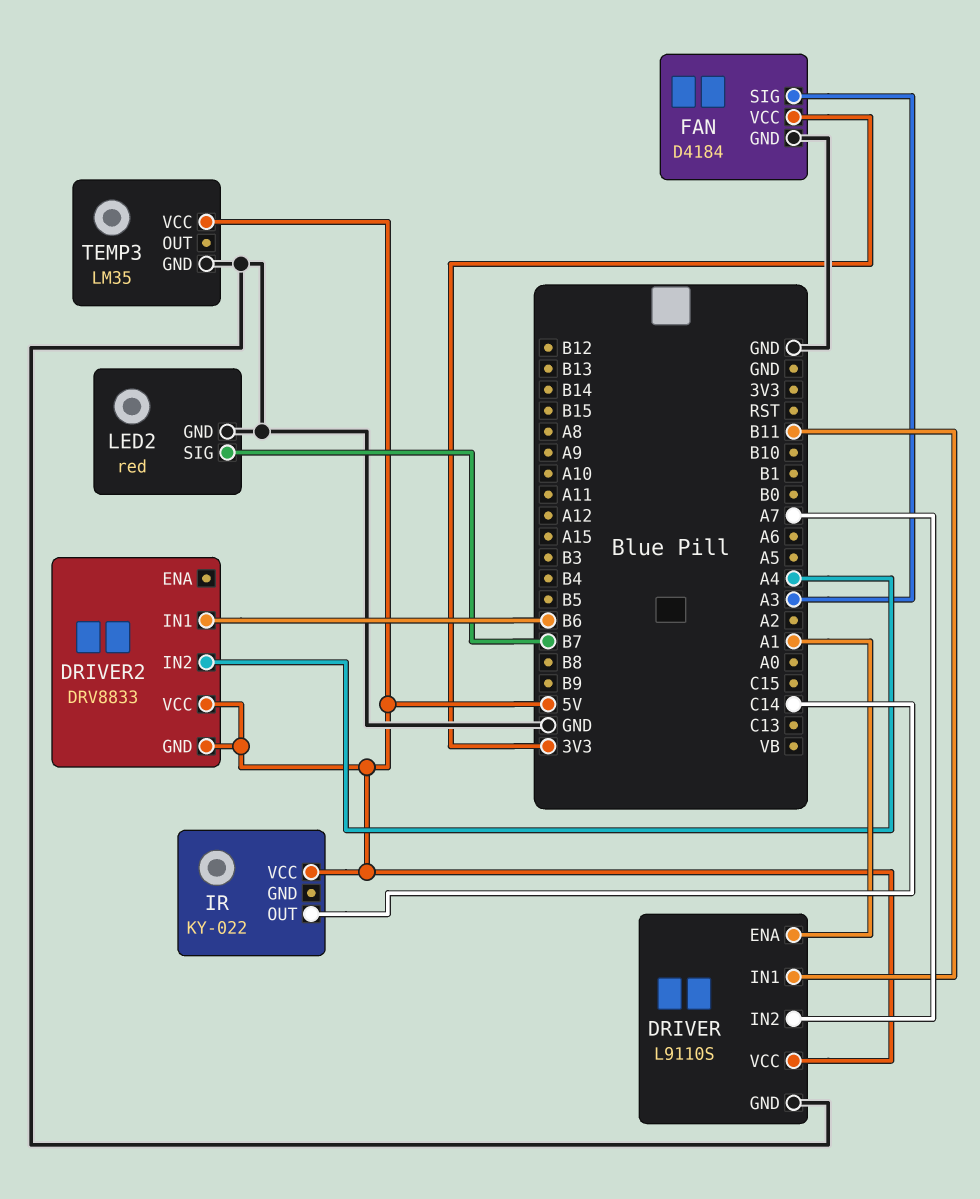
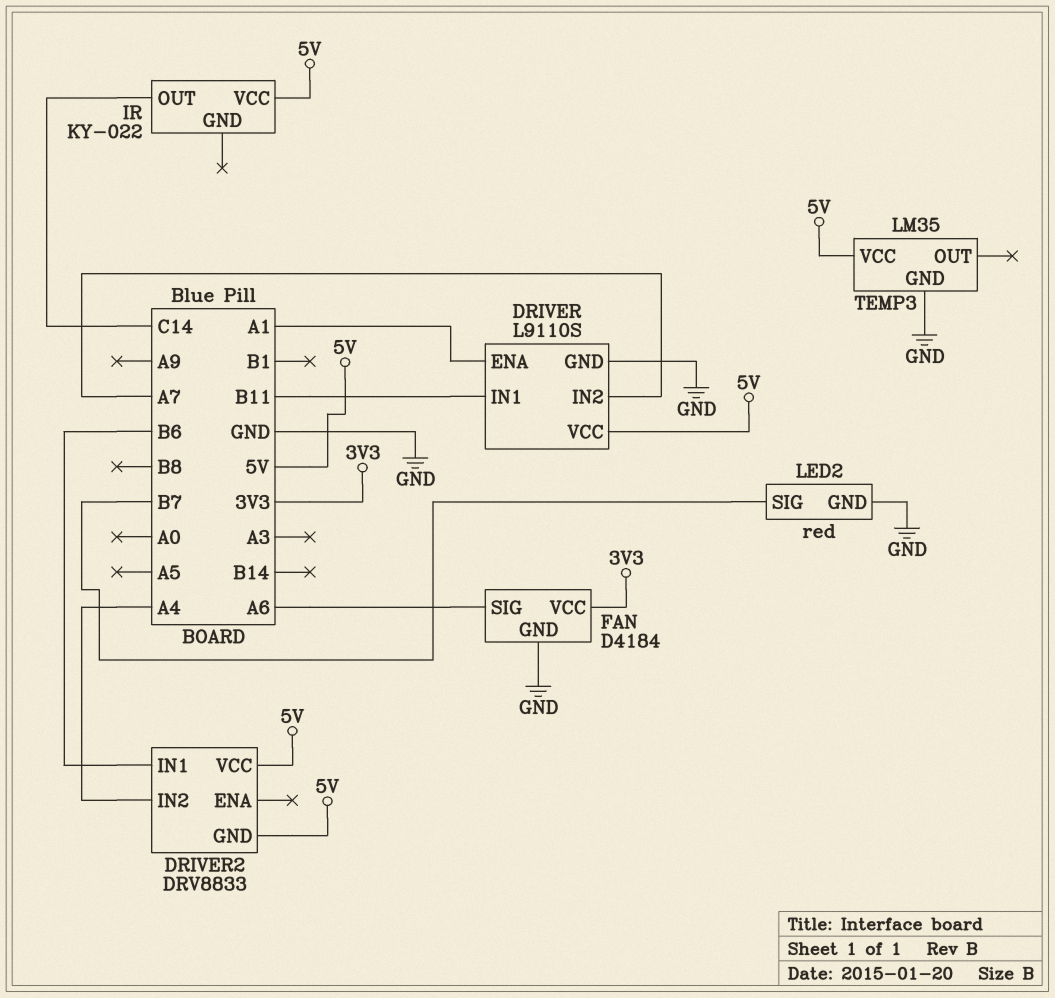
FAN pin SIG: A3 -> A6

